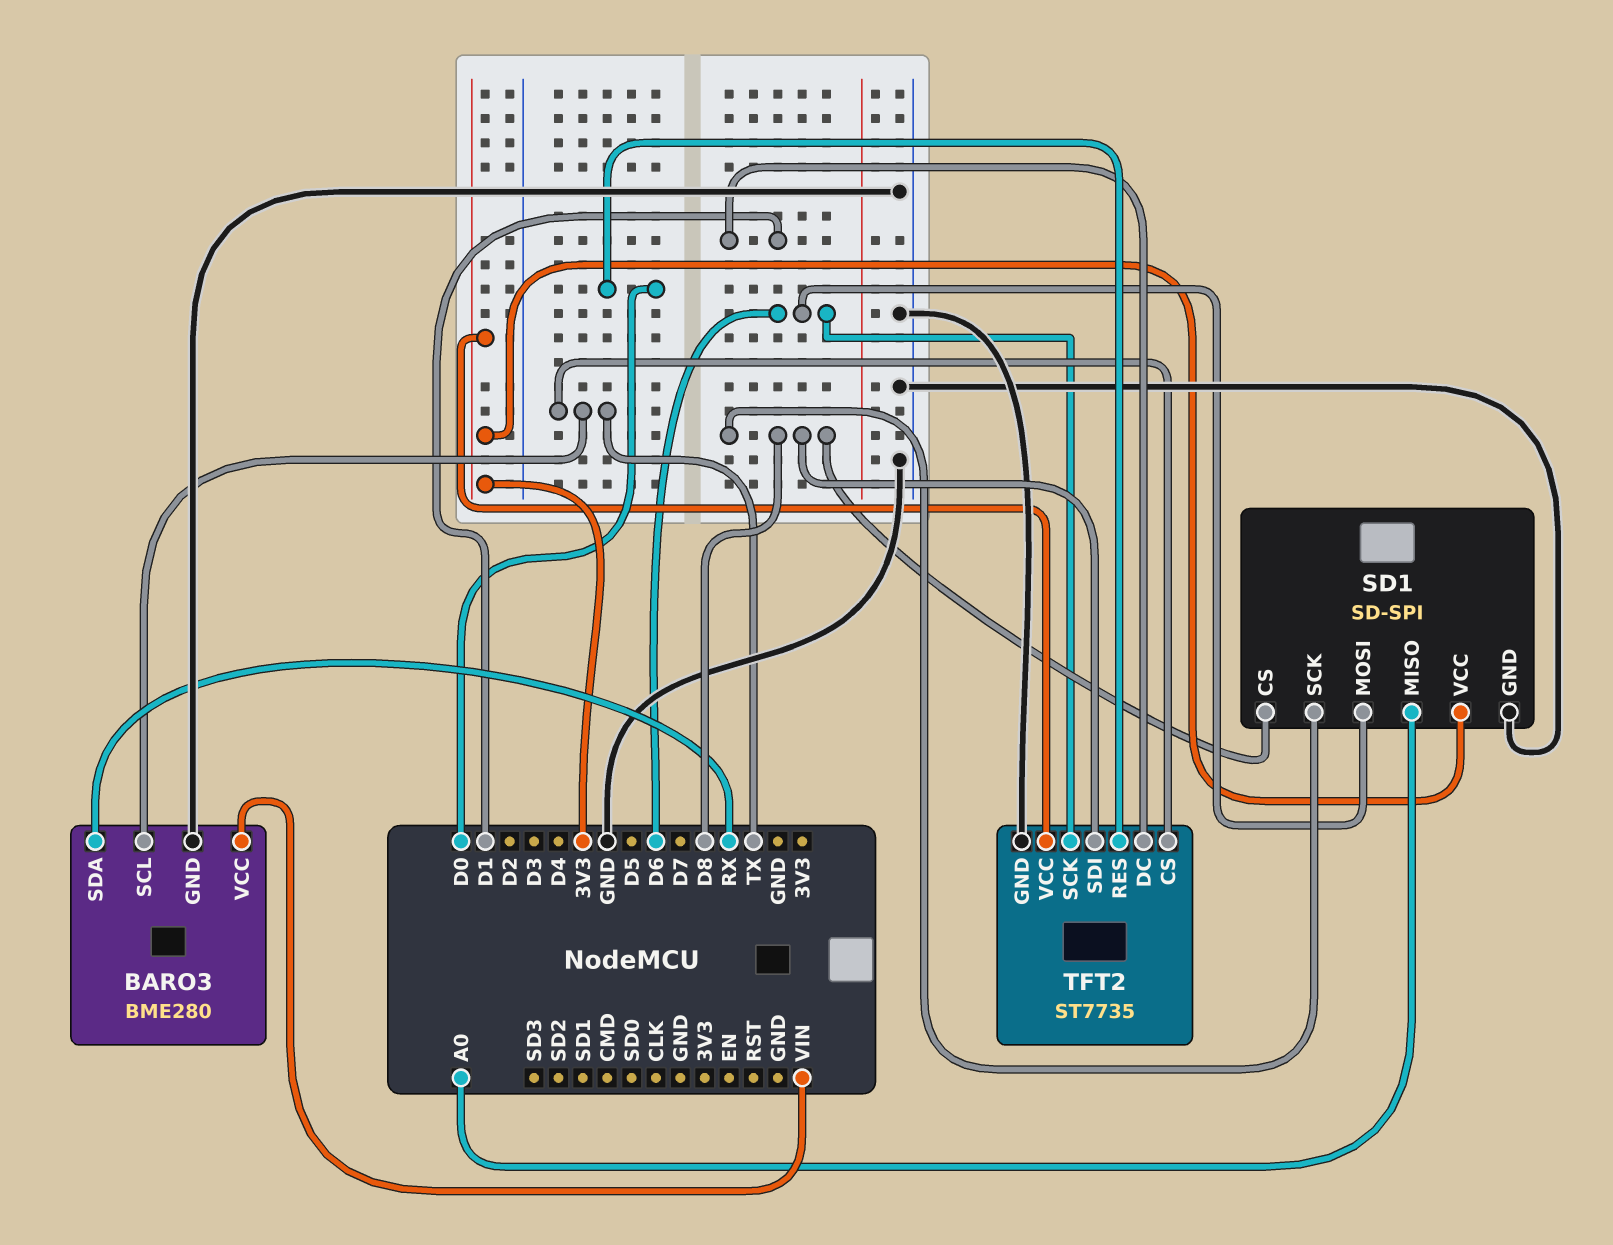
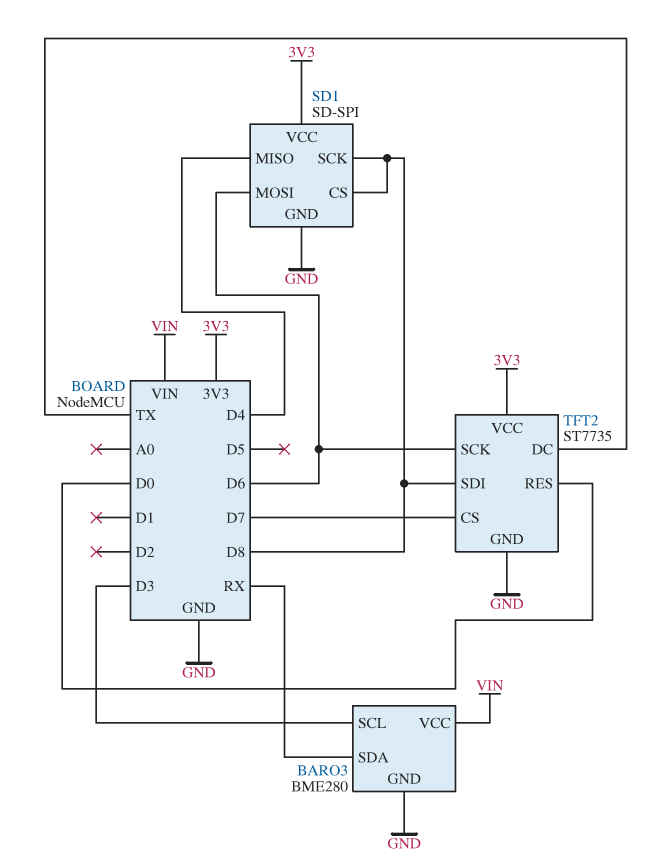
BARO3 pin SCL: TX -> D3
SD1 pin MISO: A0 -> D4
TFT2 pin CS: TX -> D7
TFT2 pin DC: D1 -> TX

